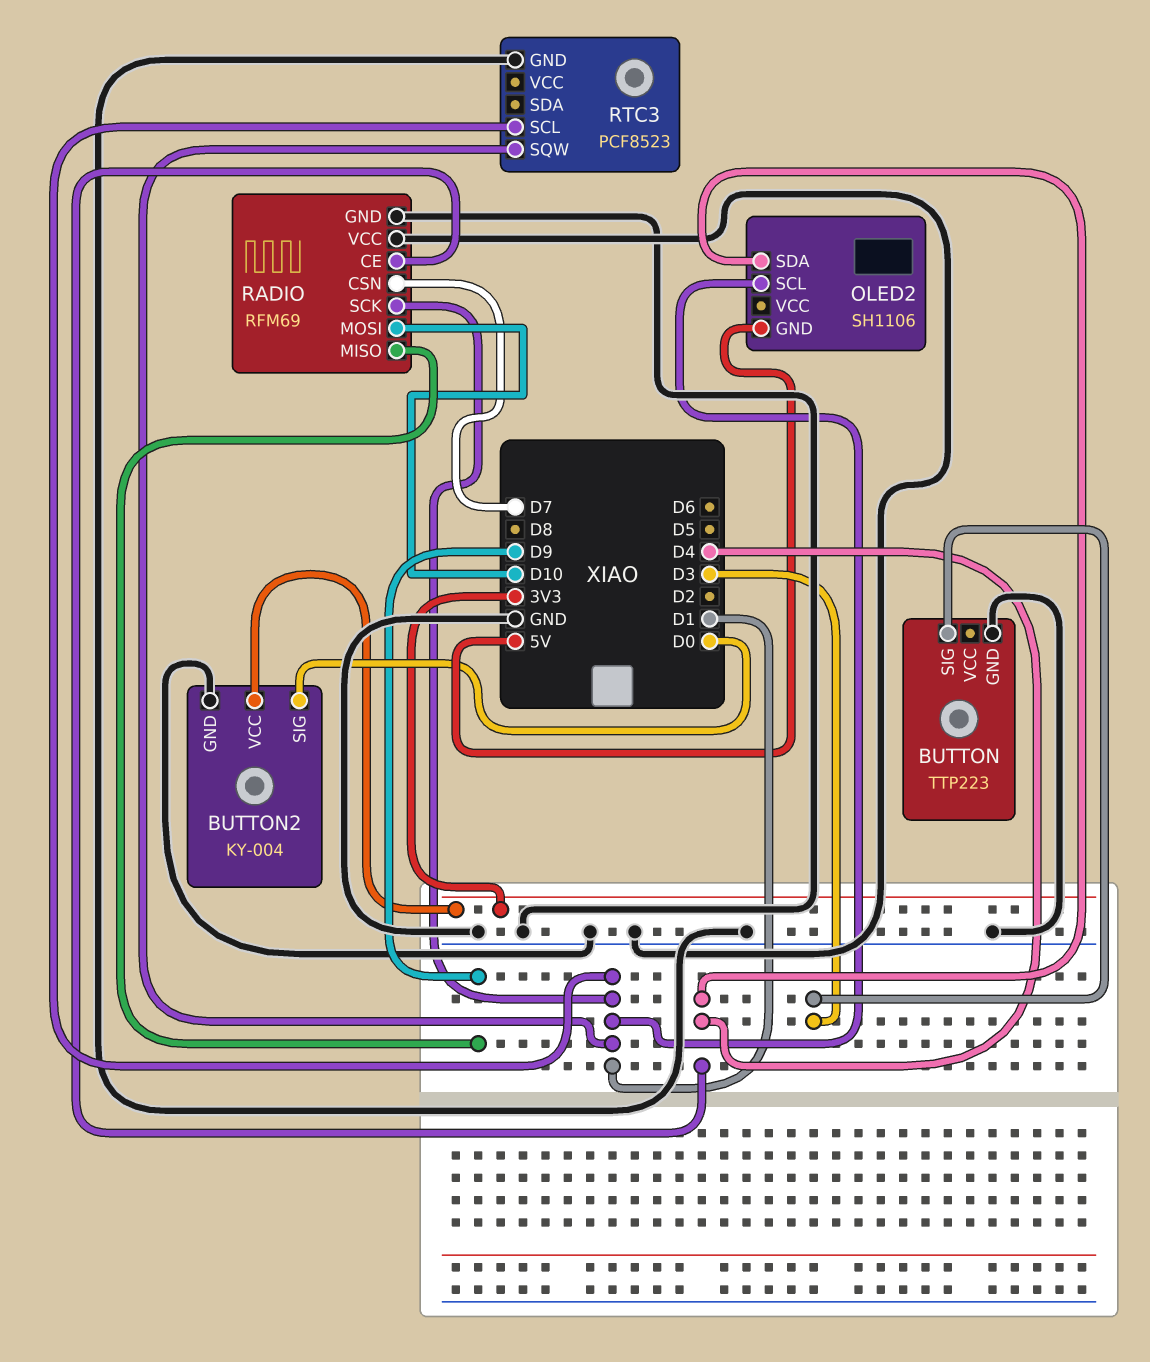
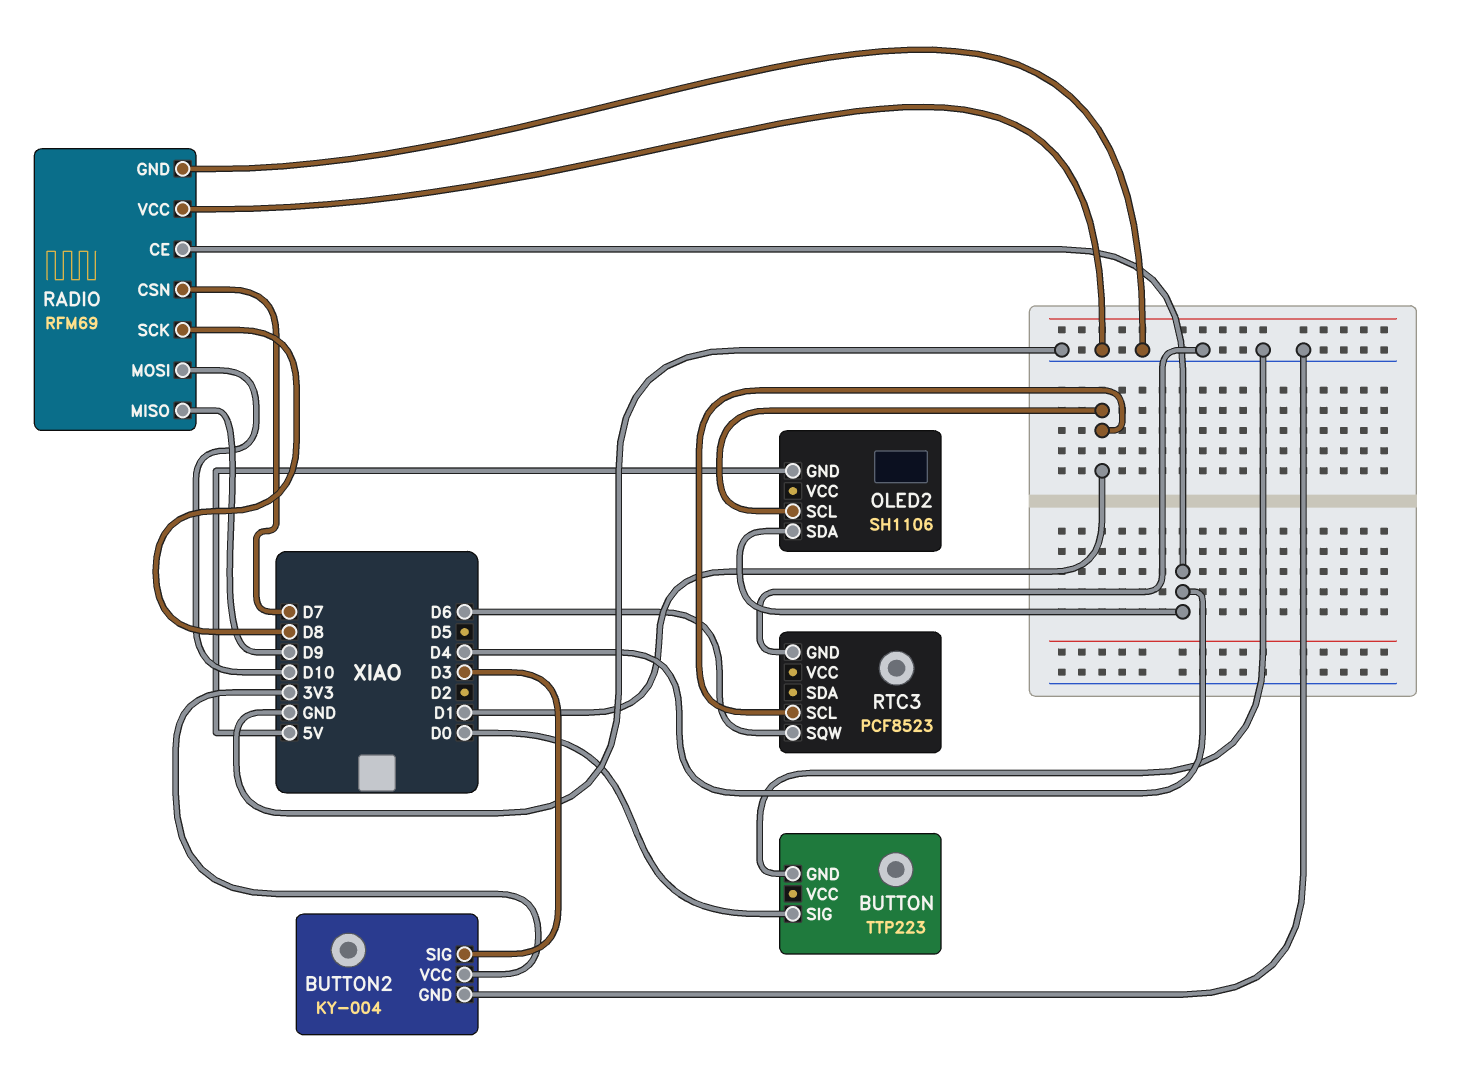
BUTTON pin SIG: D3 -> D0
BUTTON2 pin SIG: D0 -> D3
RADIO pin SCK: D1 -> D8
RTC3 pin SQW: D1 -> D6

